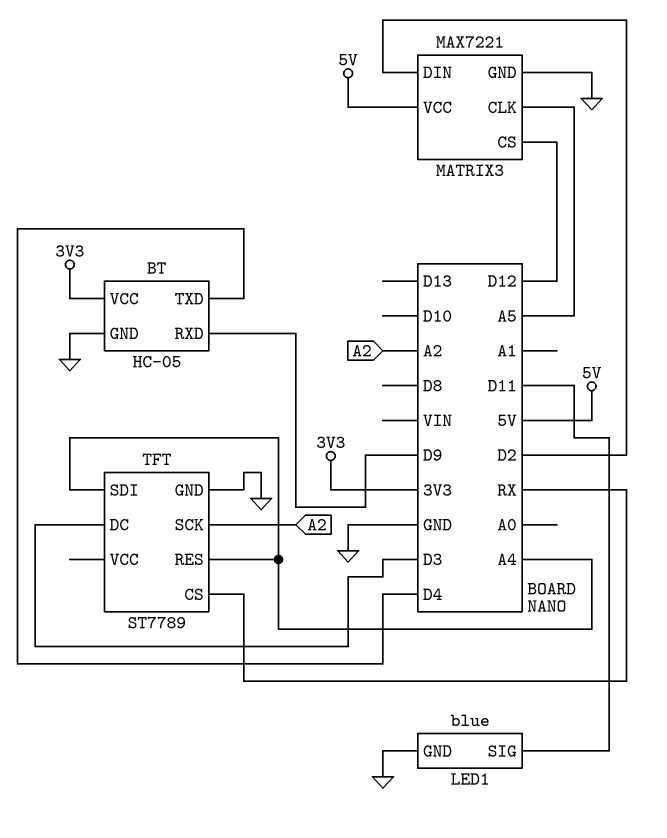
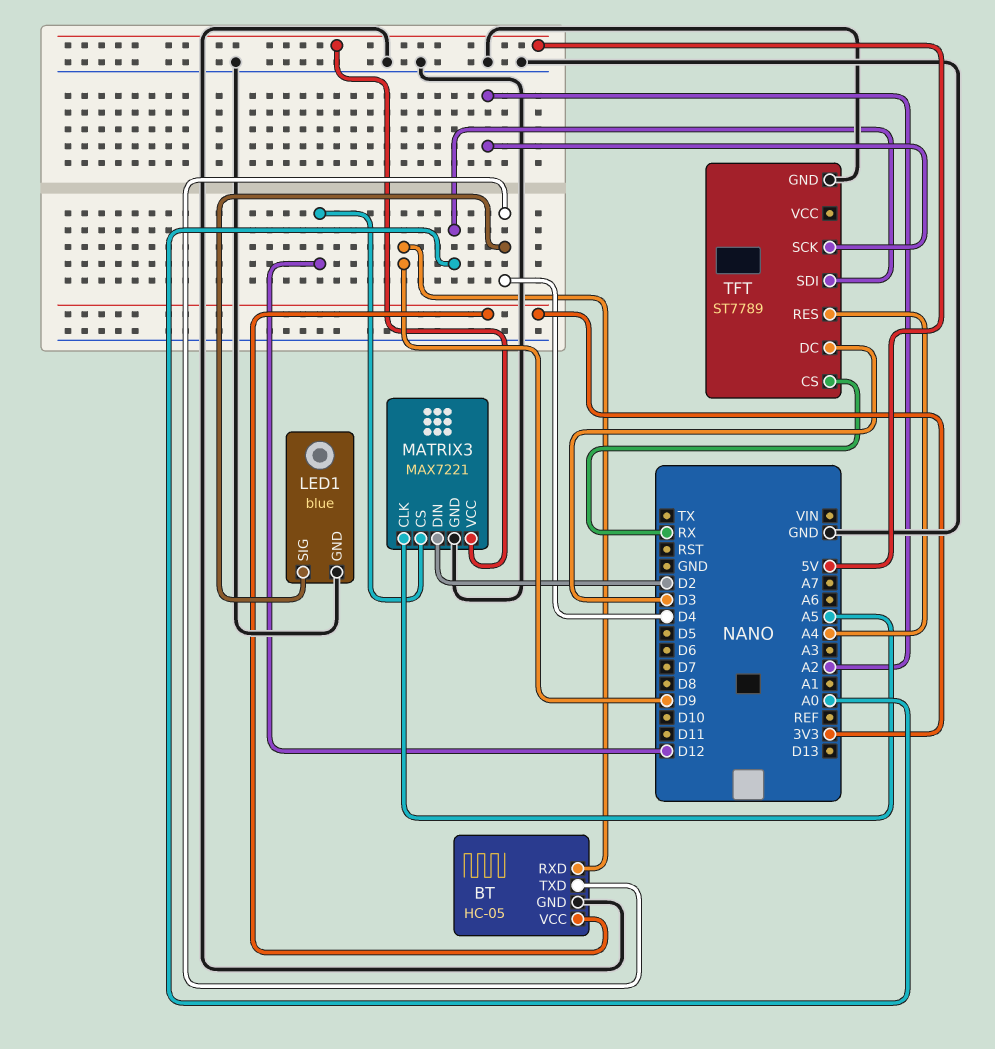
LED1 pin SIG: D11 -> D4
TFT pin SDI: A4 -> A0

